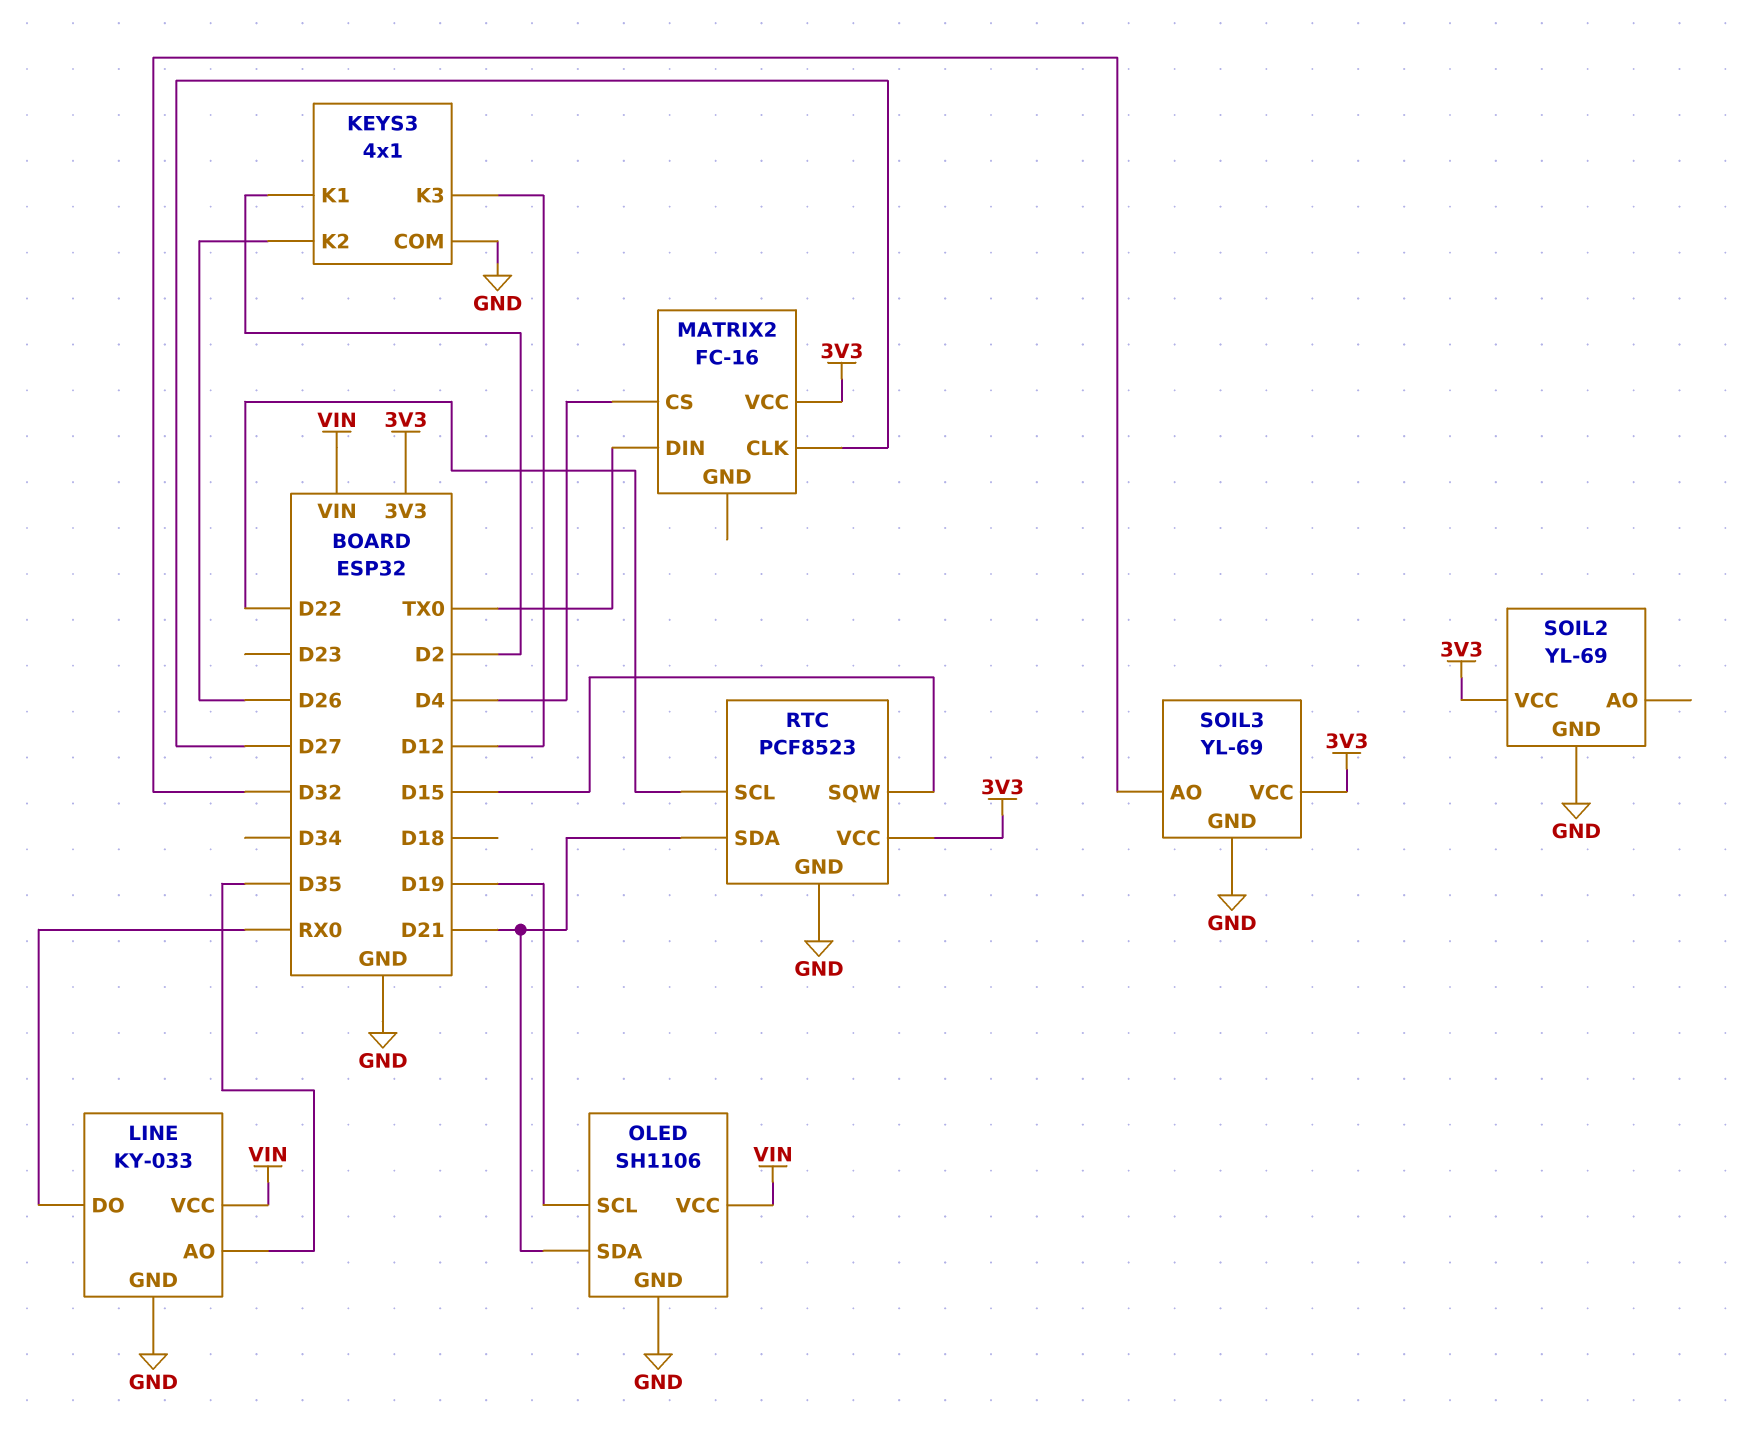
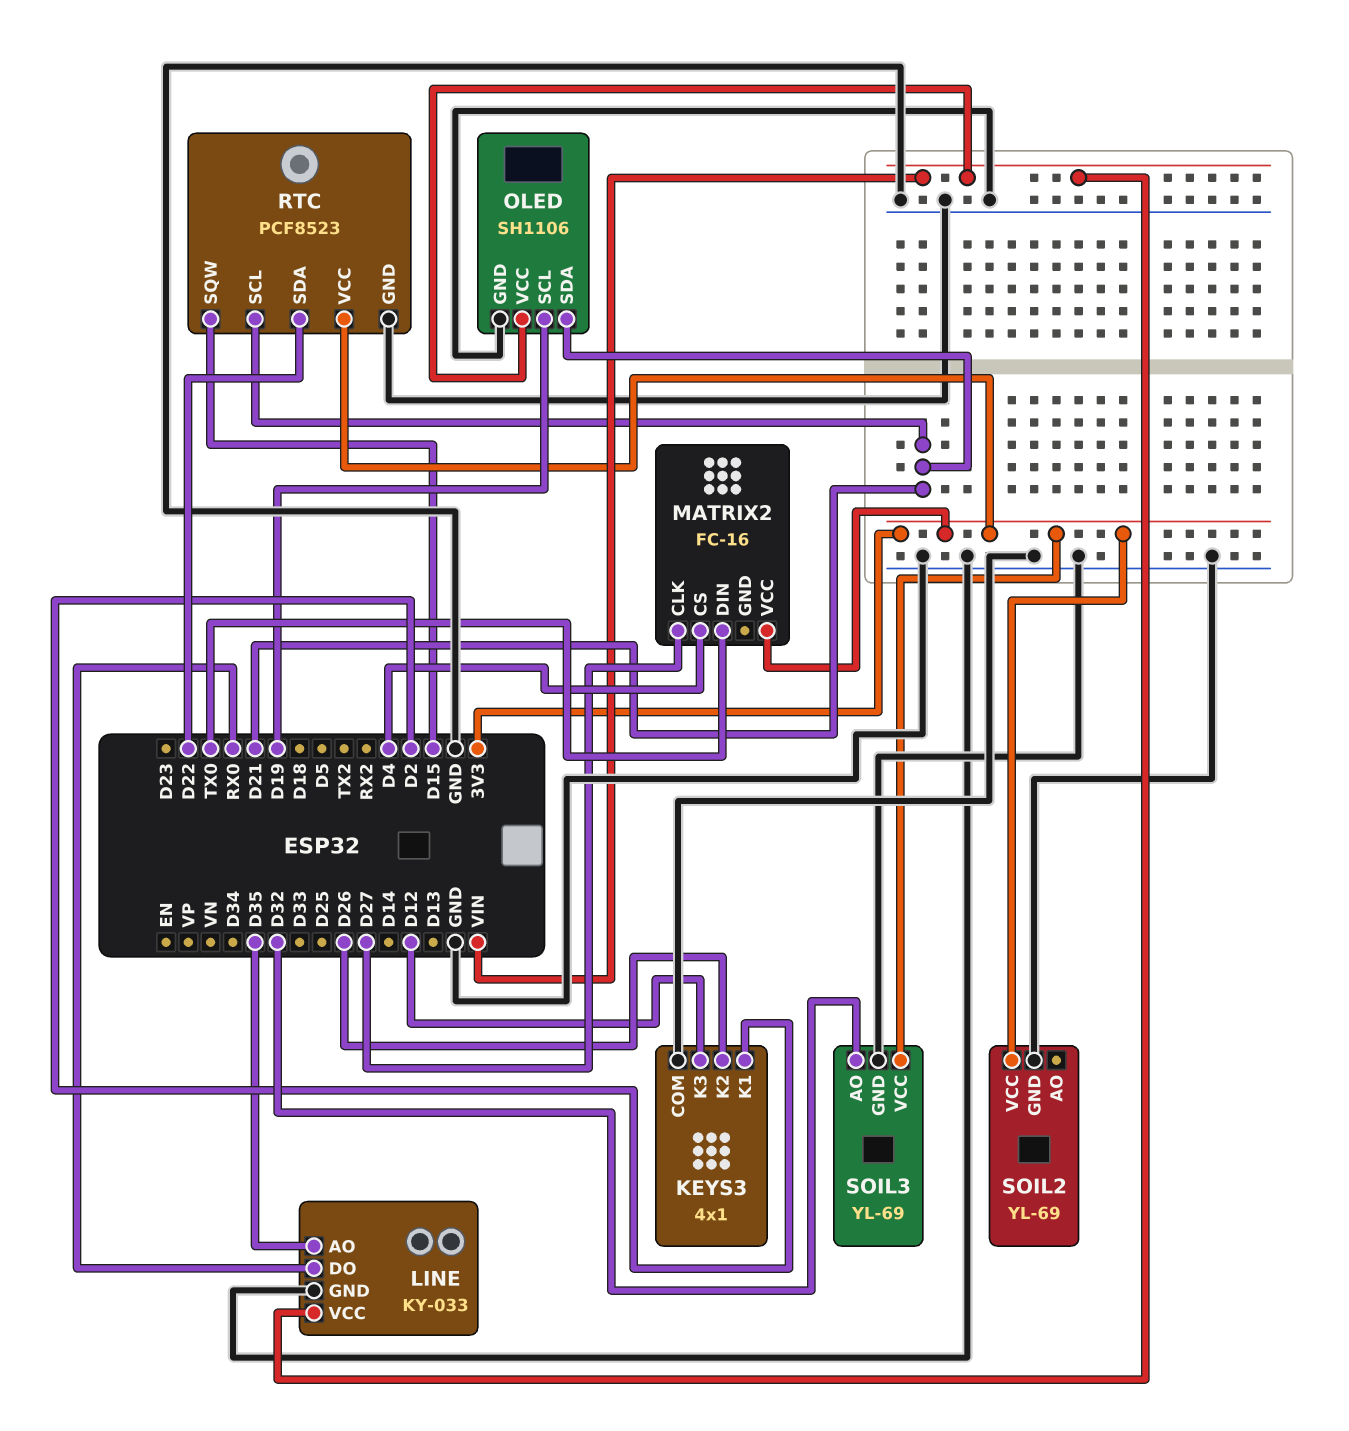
RTC pin SCL: D22 -> D21
RTC pin SDA: D21 -> D22

